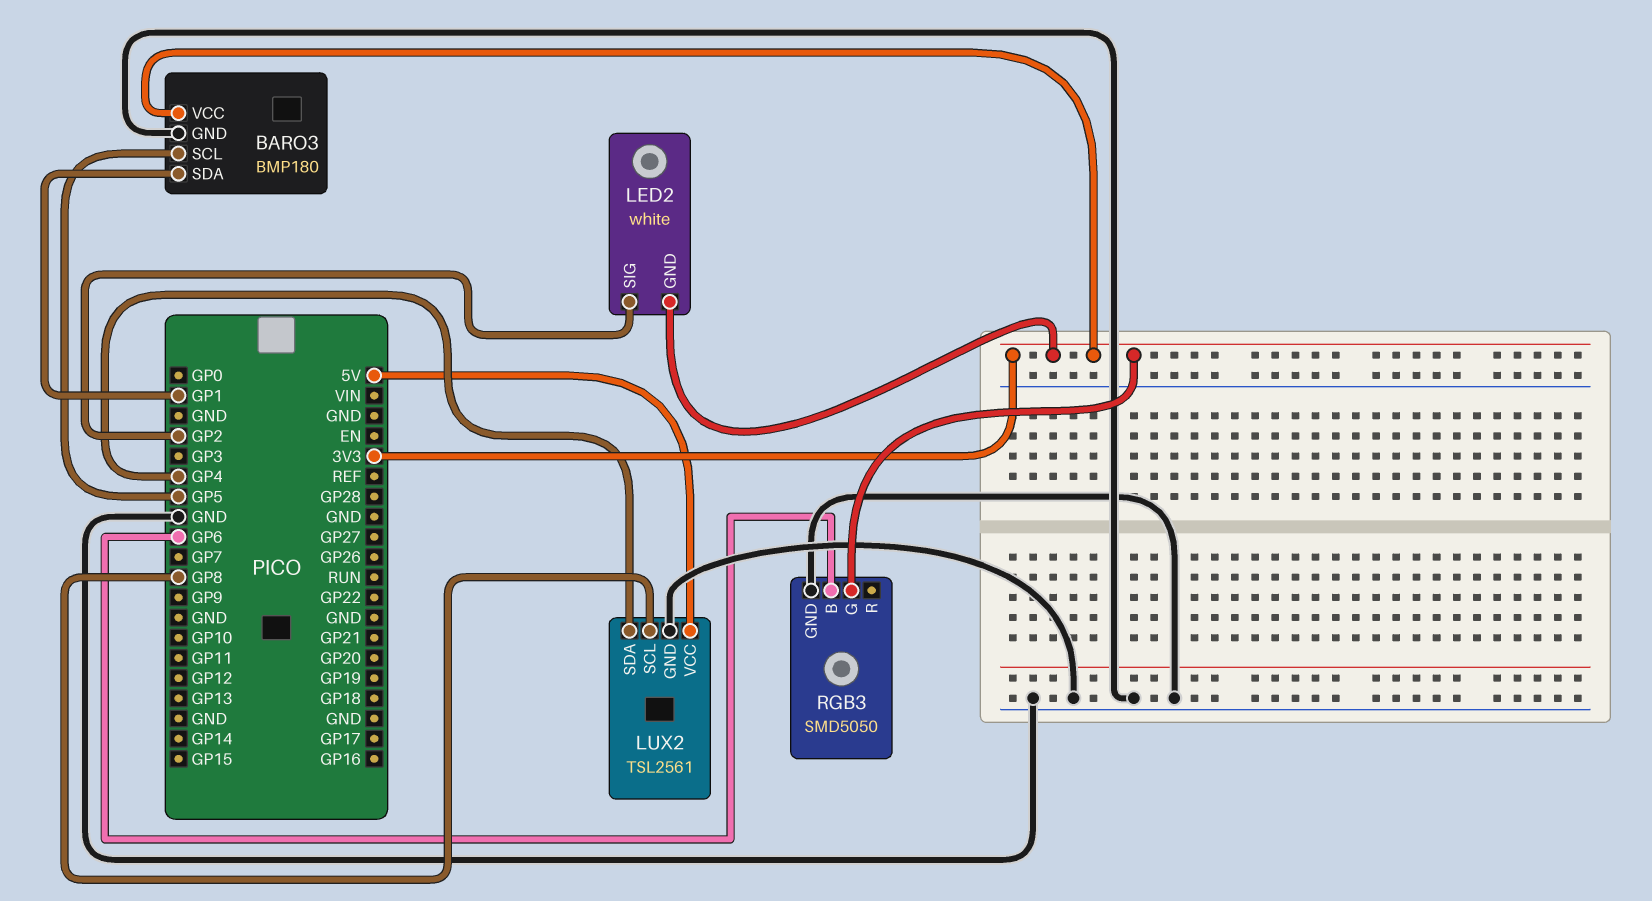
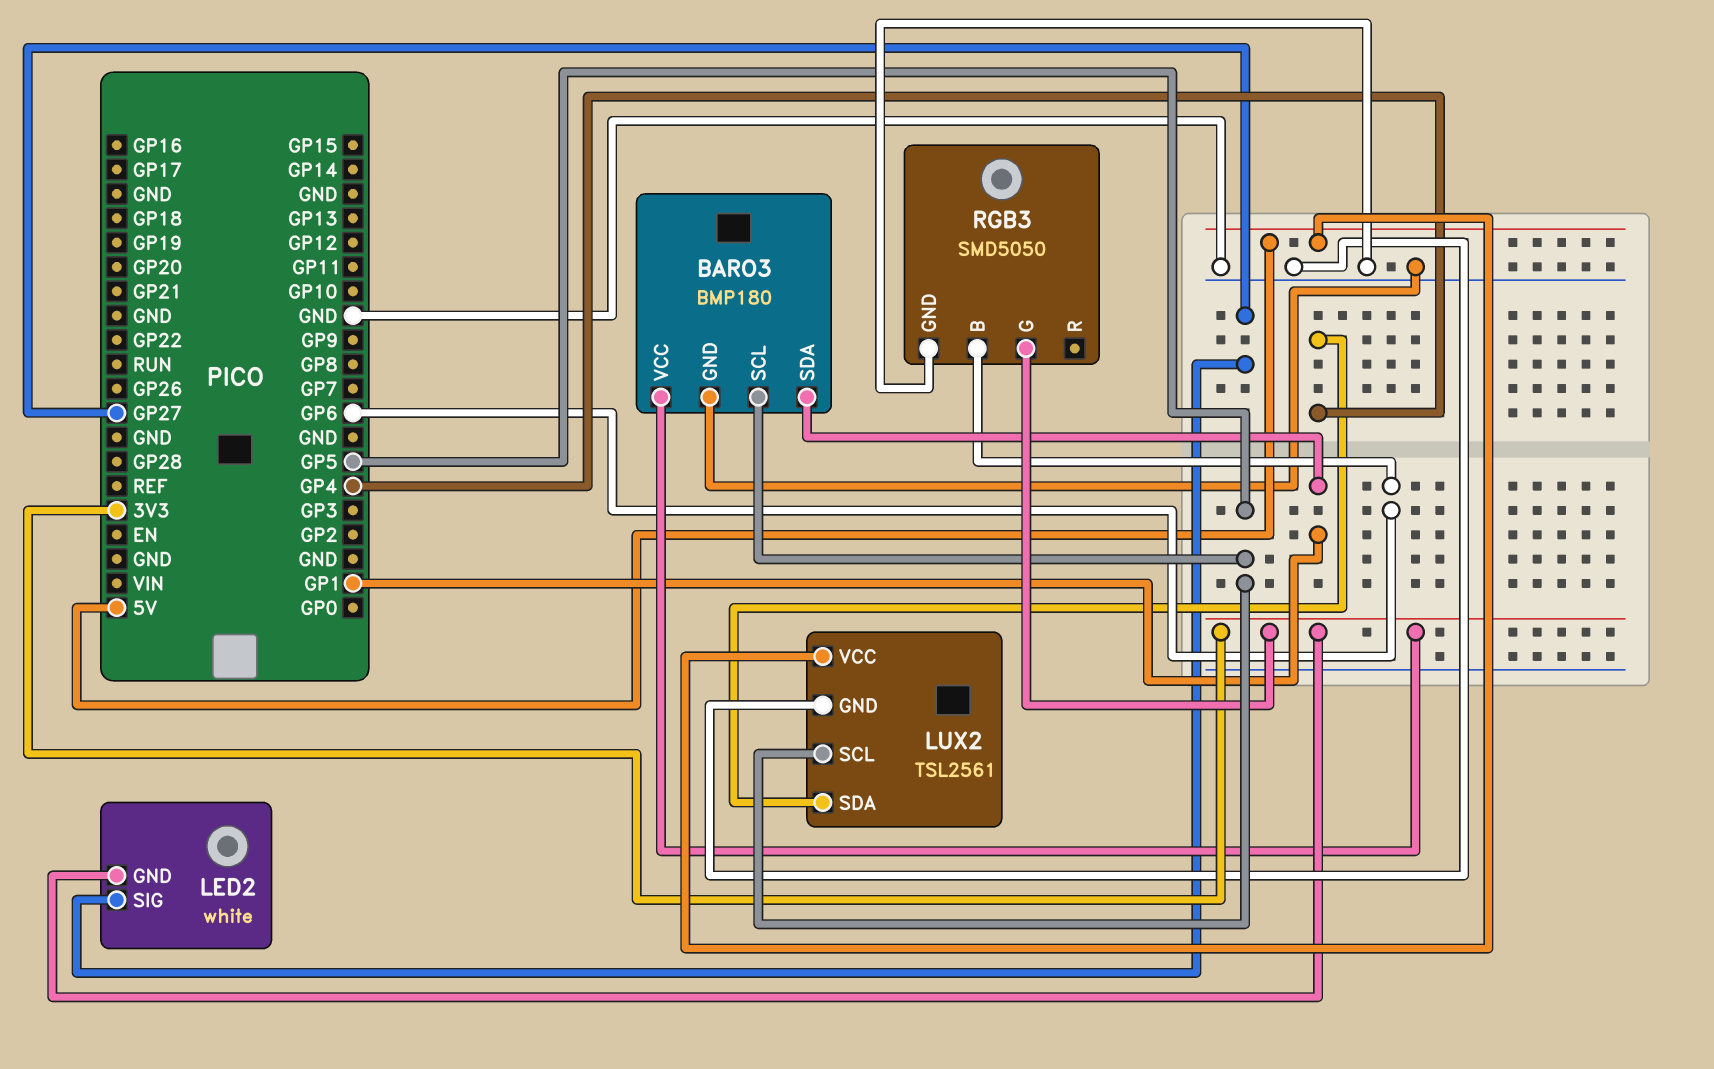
LED2 pin SIG: GP2 -> GP27
LUX2 pin SCL: GP8 -> GP5

